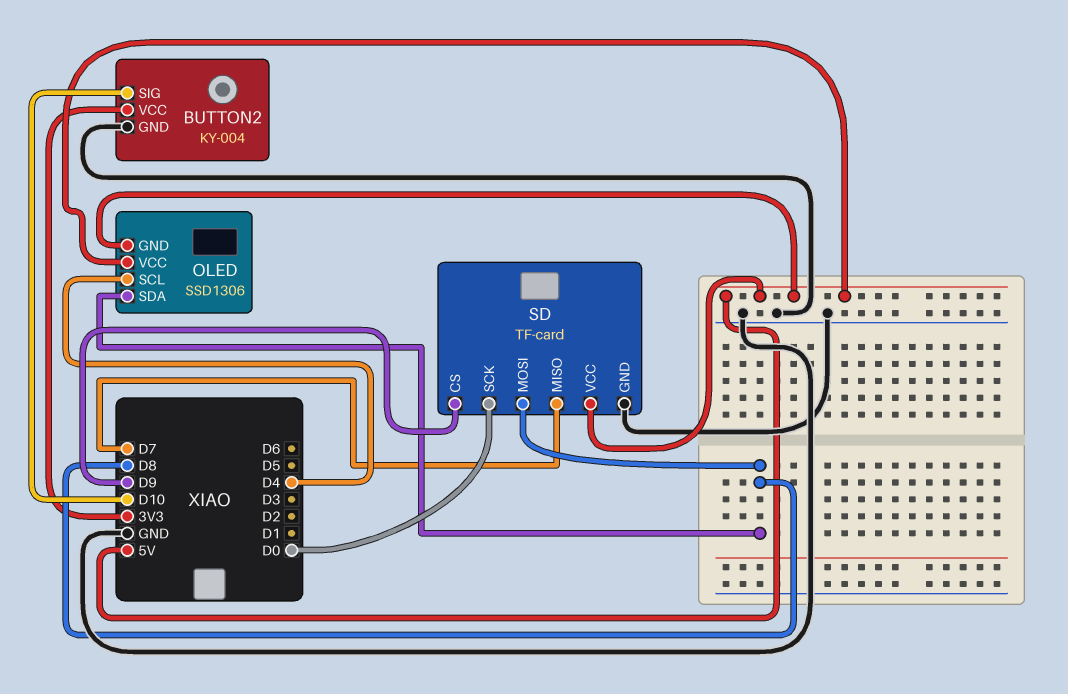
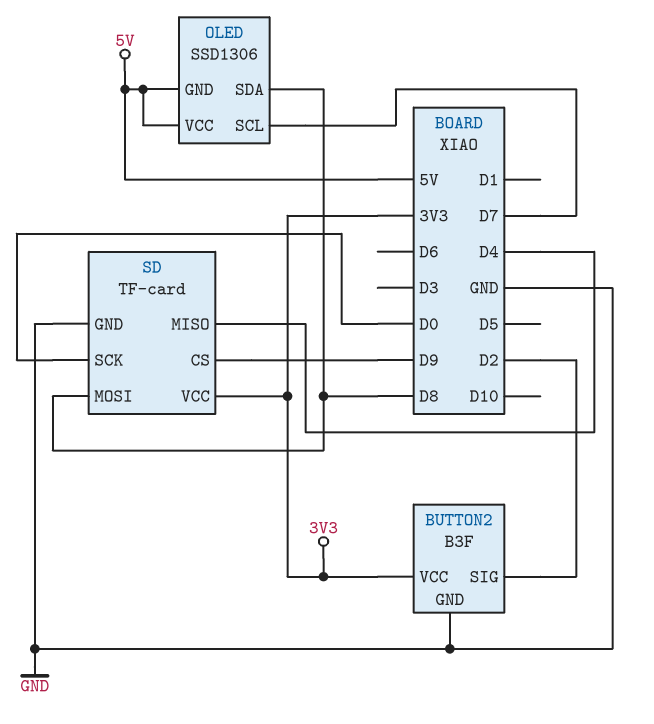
BUTTON2: KY-004 -> B3F
BUTTON2 pin SIG: D10 -> D2
OLED pin SCL: D4 -> D7
SD pin MISO: D7 -> D4
SD pin VCC: 5V -> 3V3

